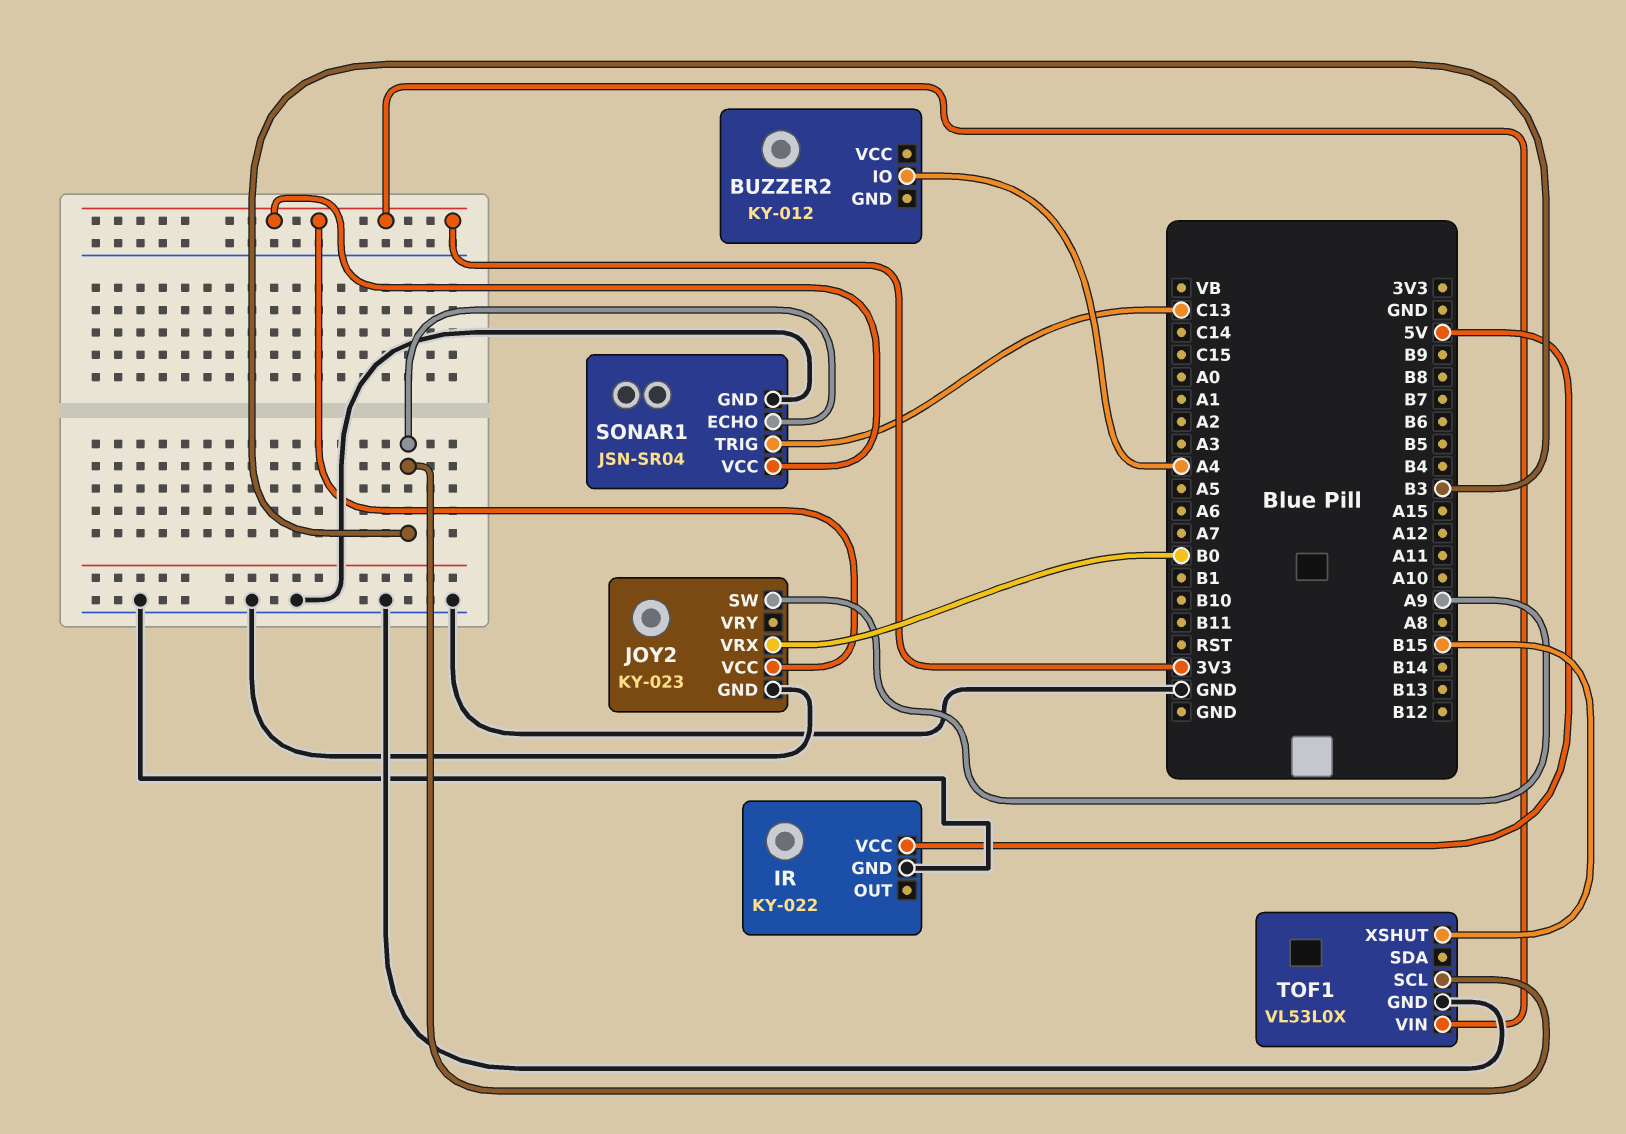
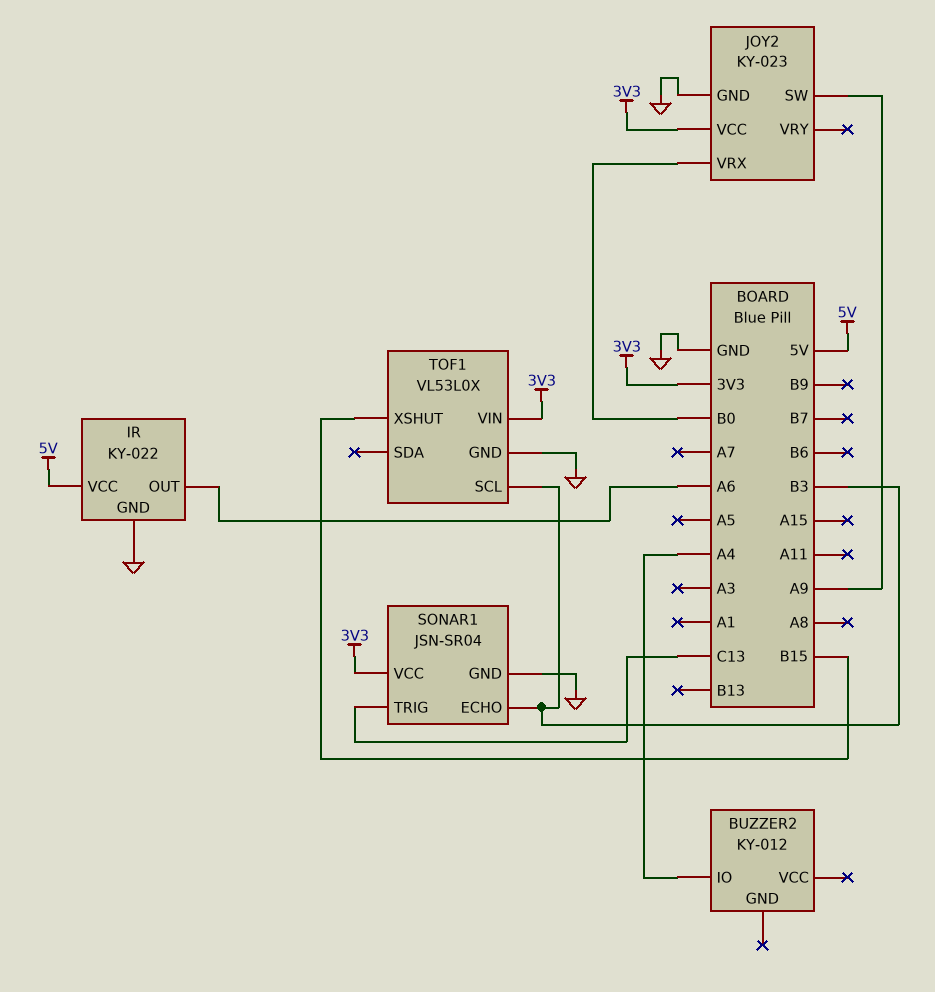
IR pin OUT: none -> A6

